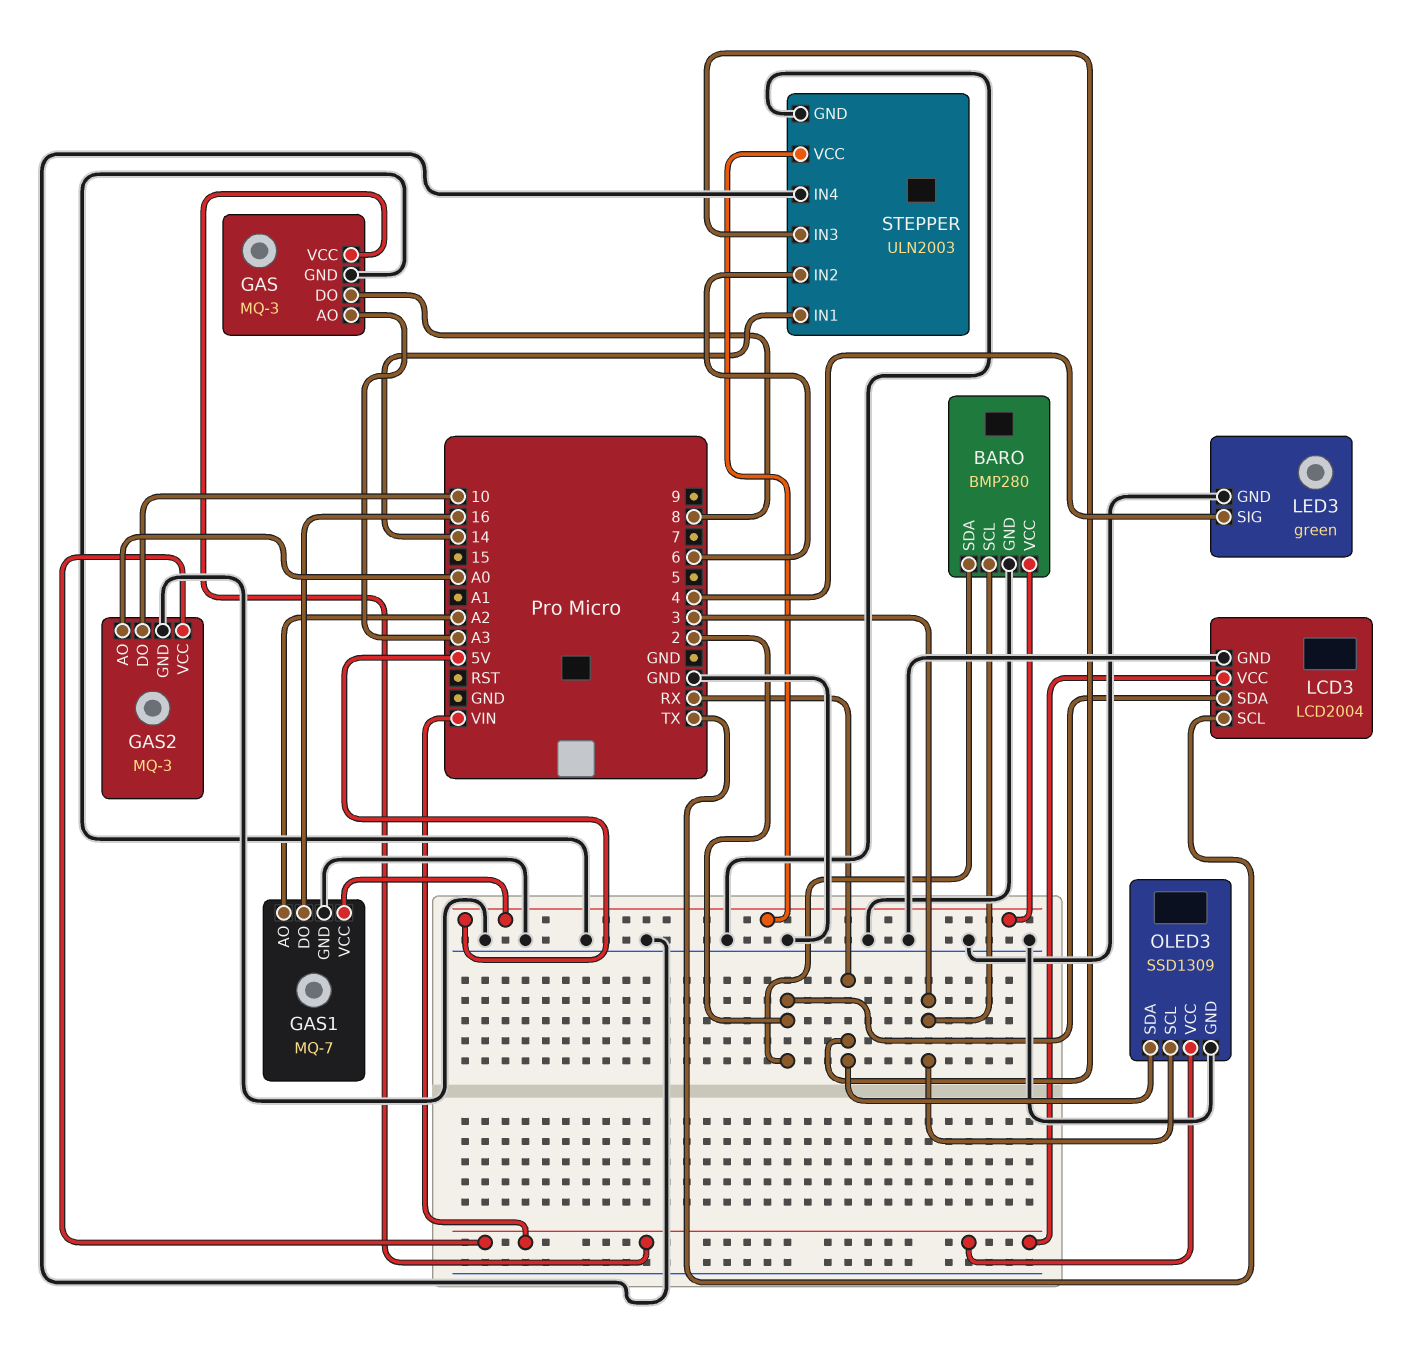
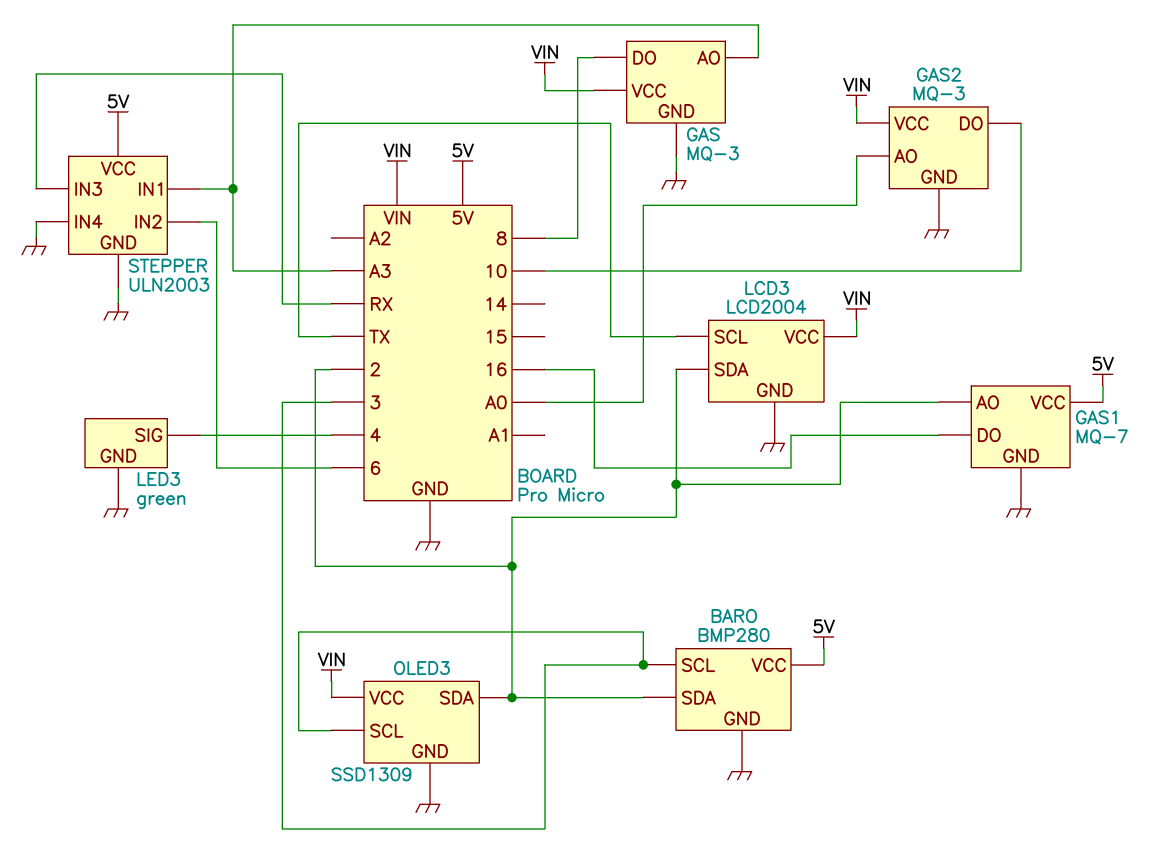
GAS1 pin AO: A2 -> 2
OLED3 pin SDA: RX -> 2
STEPPER pin IN1: 14 -> A3

